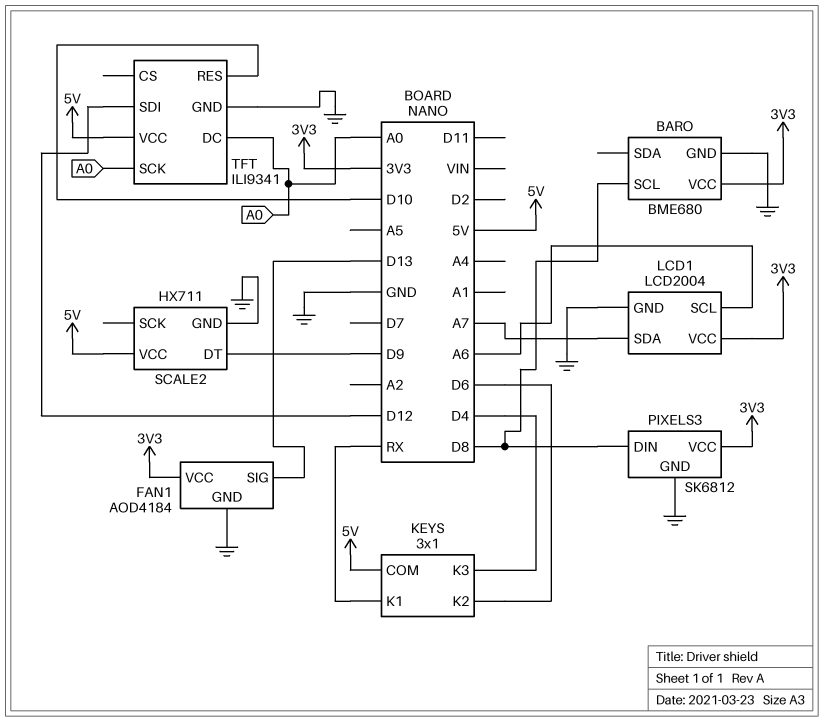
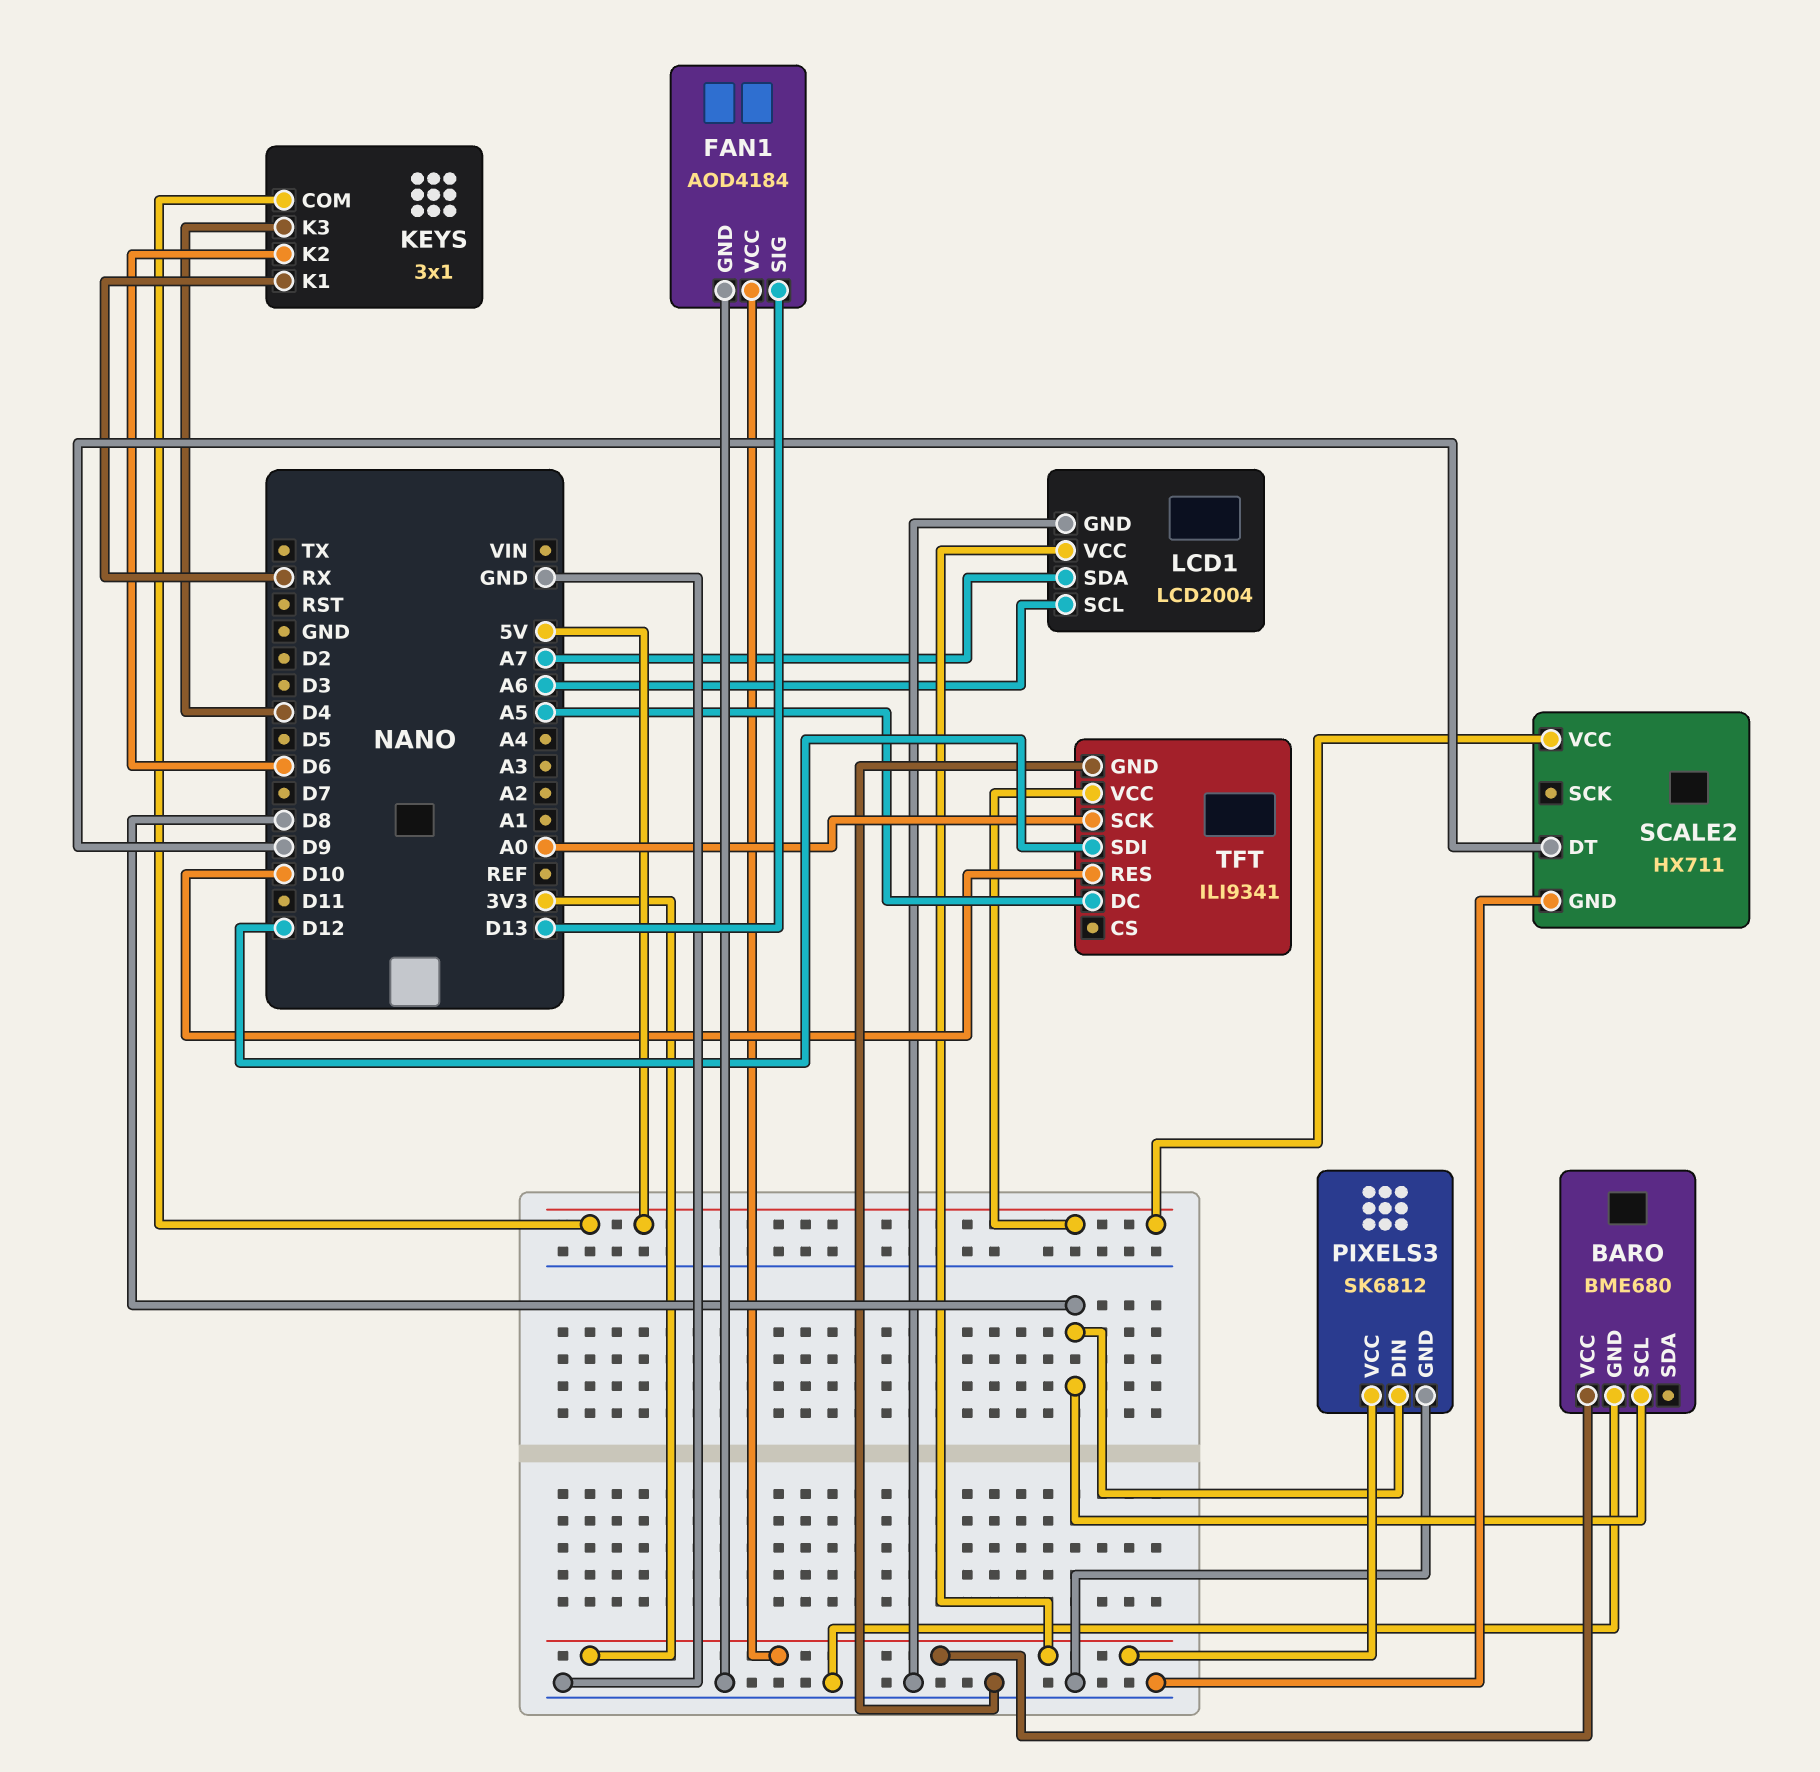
TFT pin DC: A0 -> A5

